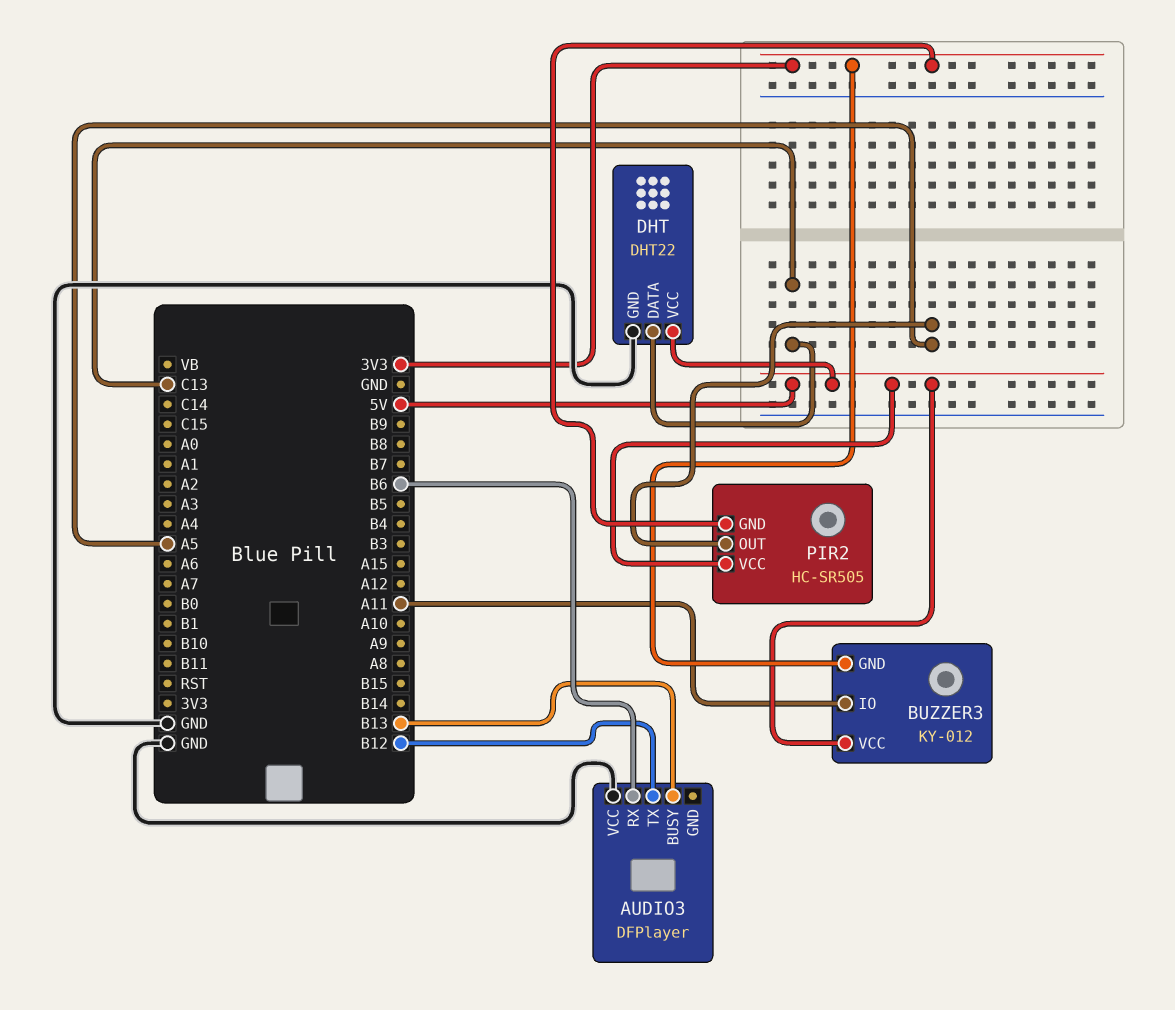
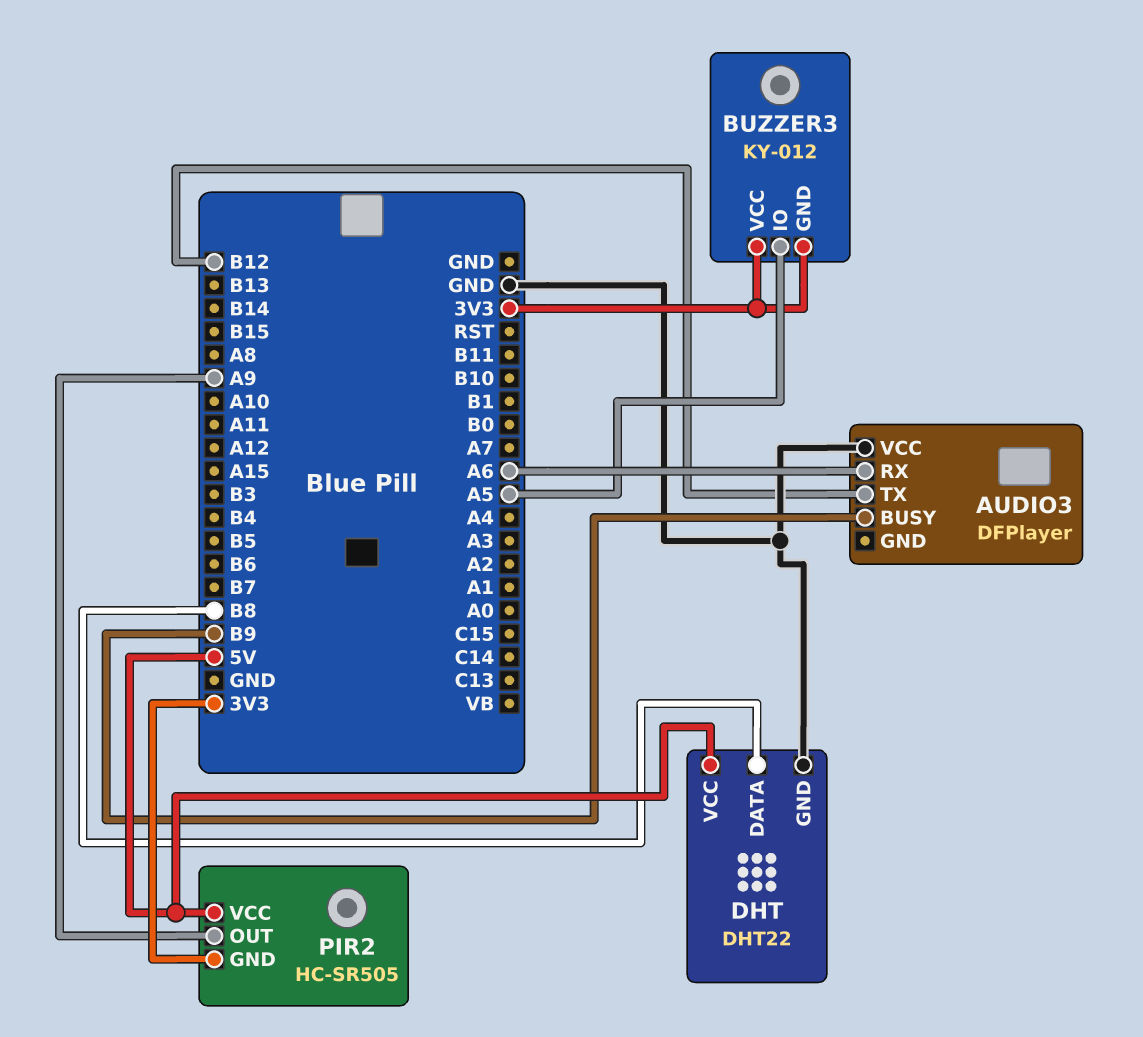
AUDIO3 pin BUSY: B13 -> B9
AUDIO3 pin RX: B6 -> A6
BUZZER3 pin IO: A11 -> A5
BUZZER3 pin VCC: 5V -> 3V3
DHT pin DATA: C13 -> B8
PIR2 pin OUT: A5 -> A9

